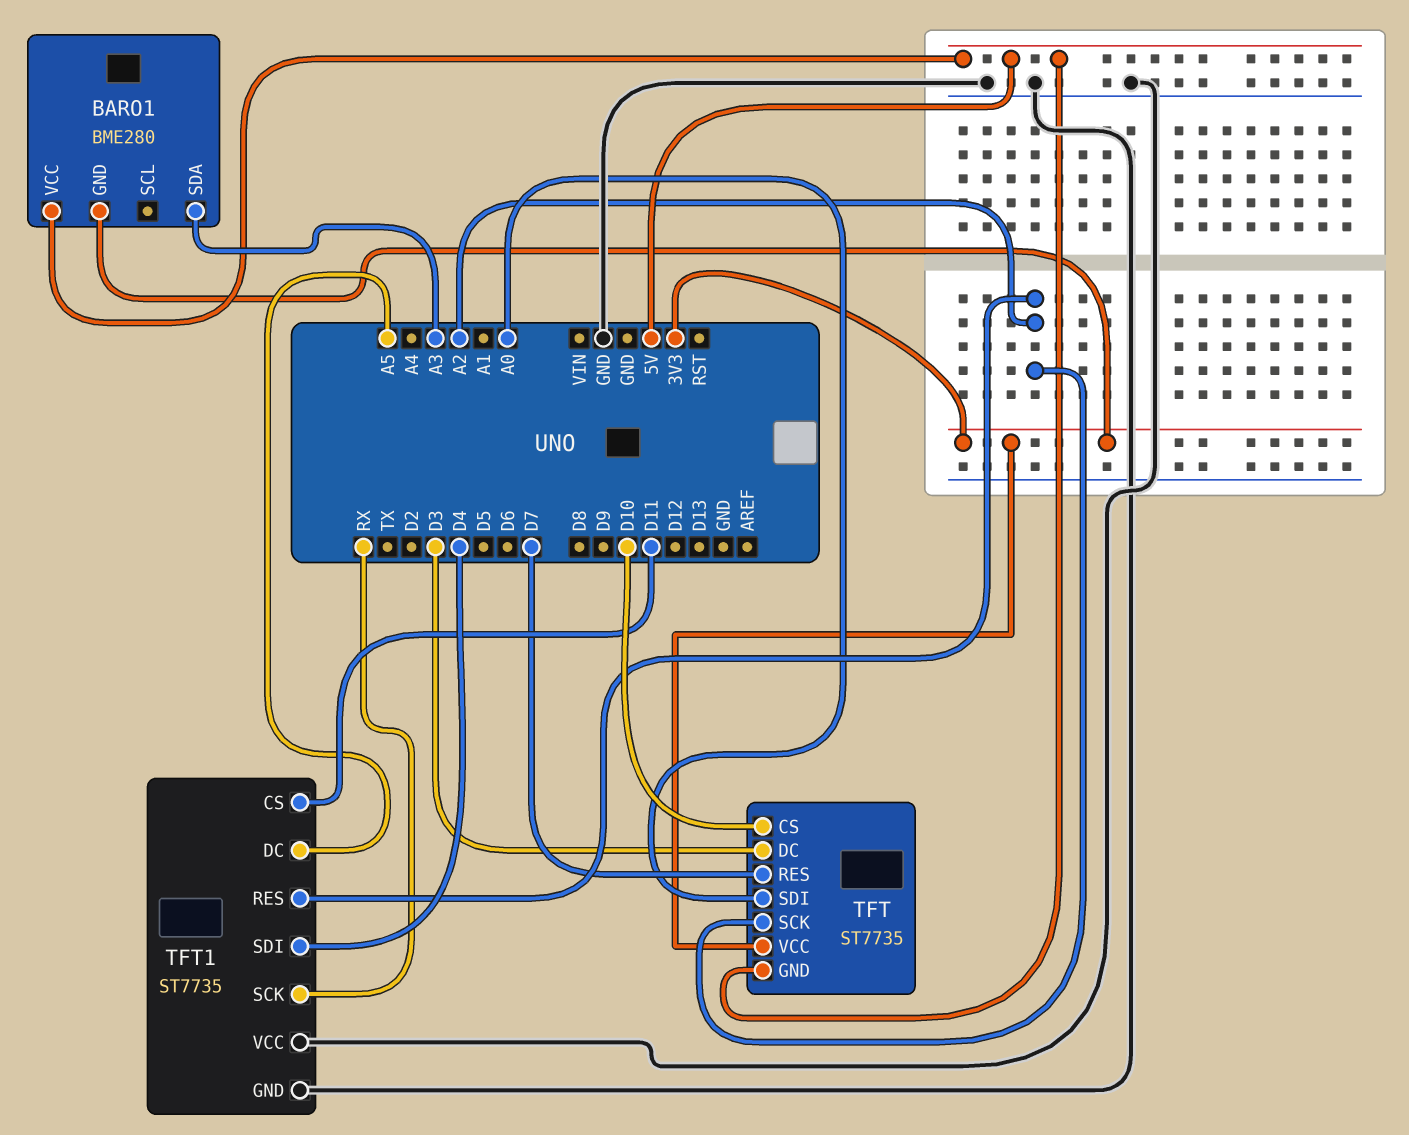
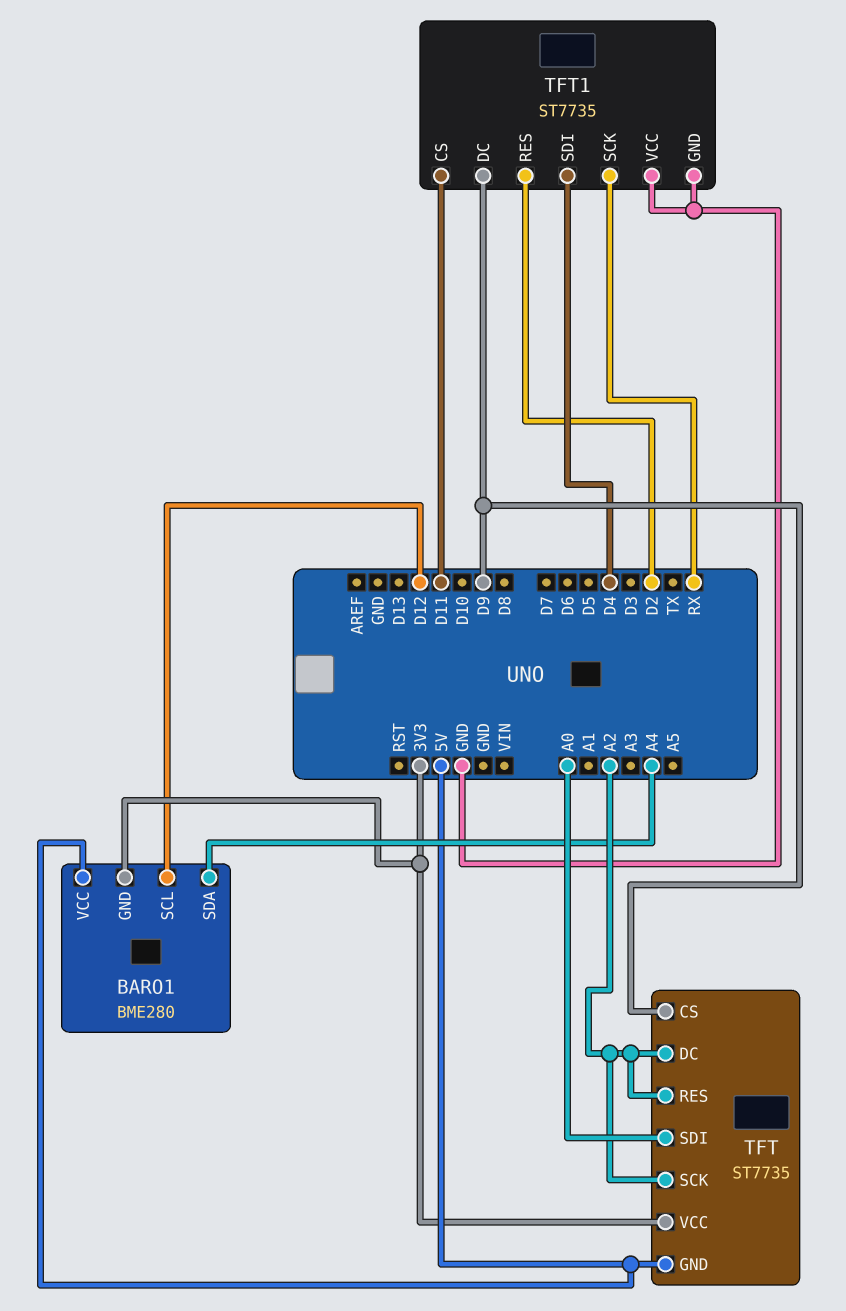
BARO1 pin SCL: none -> D12
BARO1 pin SDA: A3 -> A4
TFT pin CS: D10 -> D9
TFT pin DC: D3 -> A2
TFT pin RES: D7 -> A2
TFT1 pin DC: A5 -> D9
TFT1 pin RES: A2 -> D2

